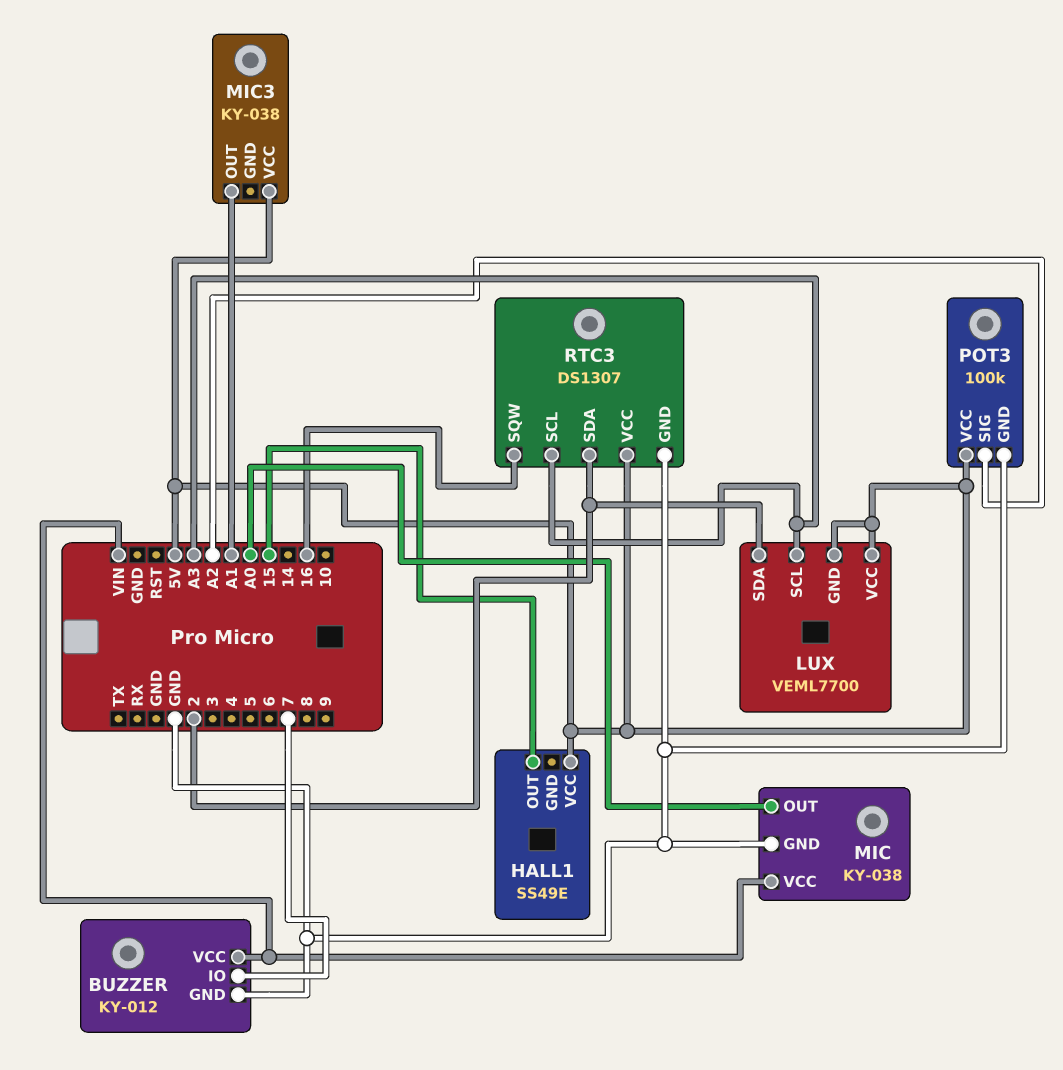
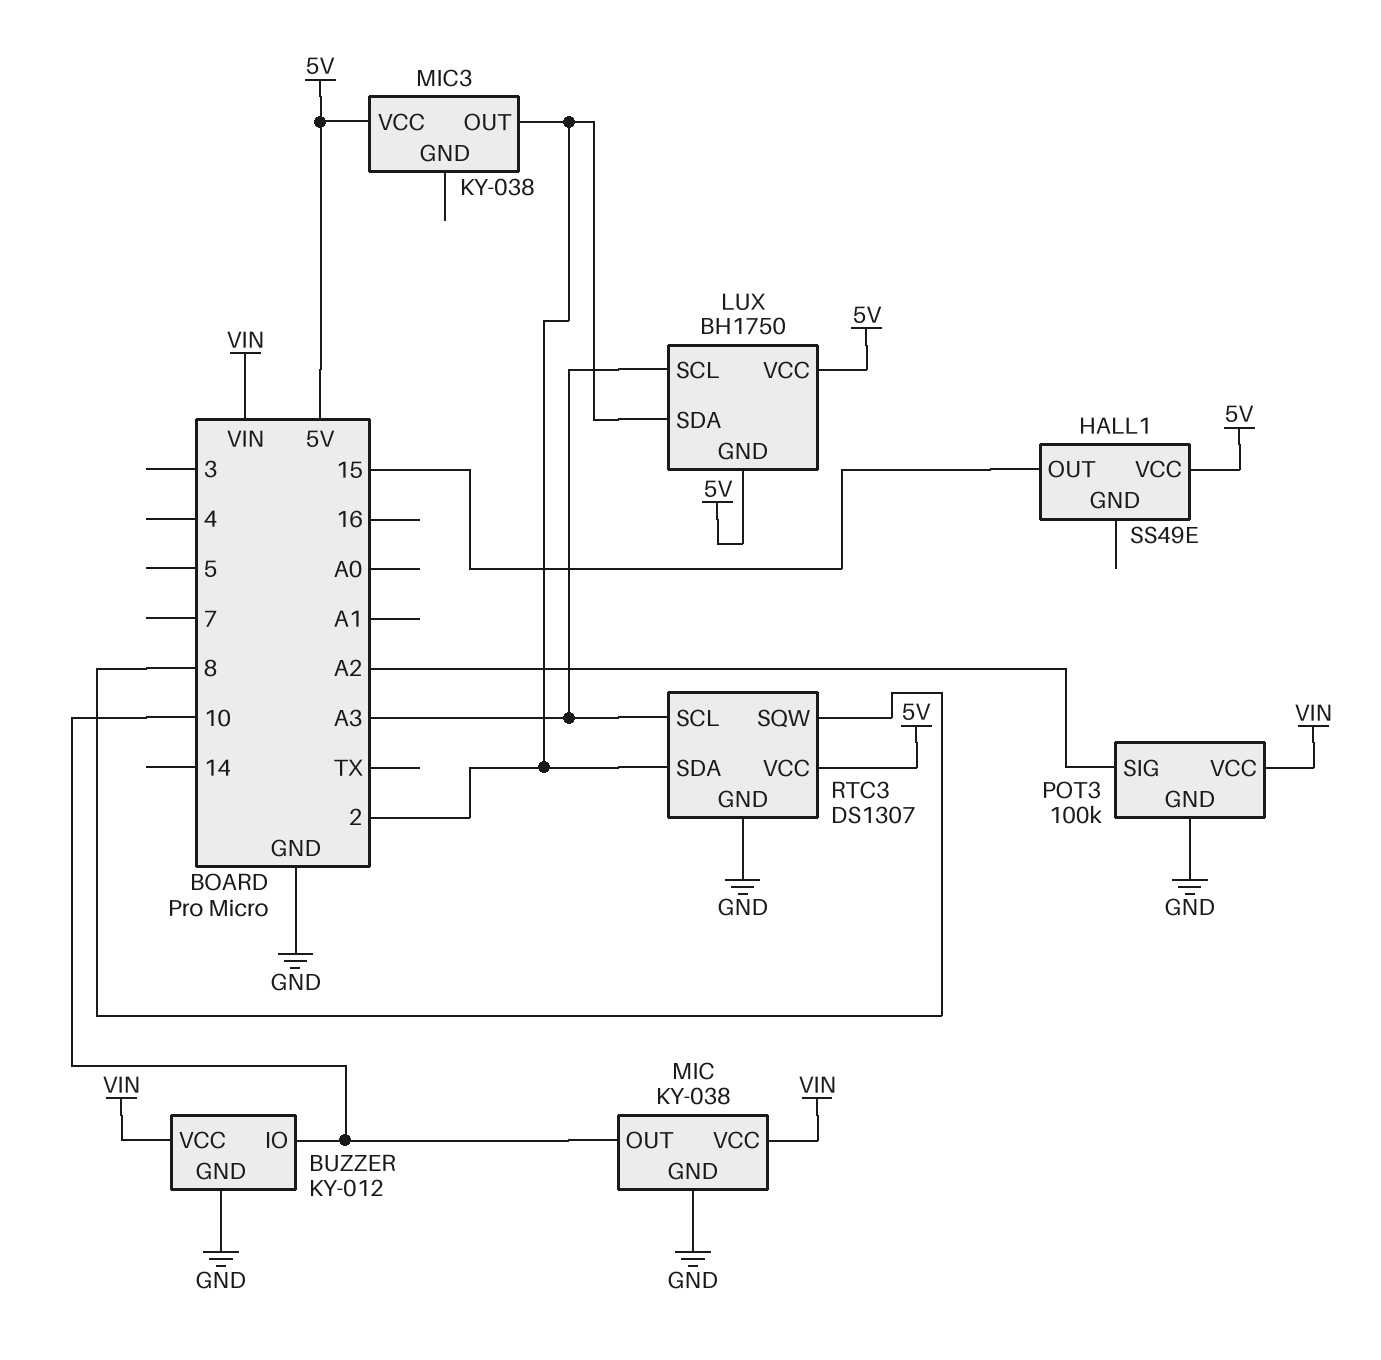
BUZZER pin IO: 7 -> 10
LUX: VEML7700 -> BH1750
MIC pin OUT: A0 -> 10
MIC3 pin OUT: A1 -> 2
POT3 pin VCC: 5V -> VIN
RTC3 pin SQW: 16 -> 8

